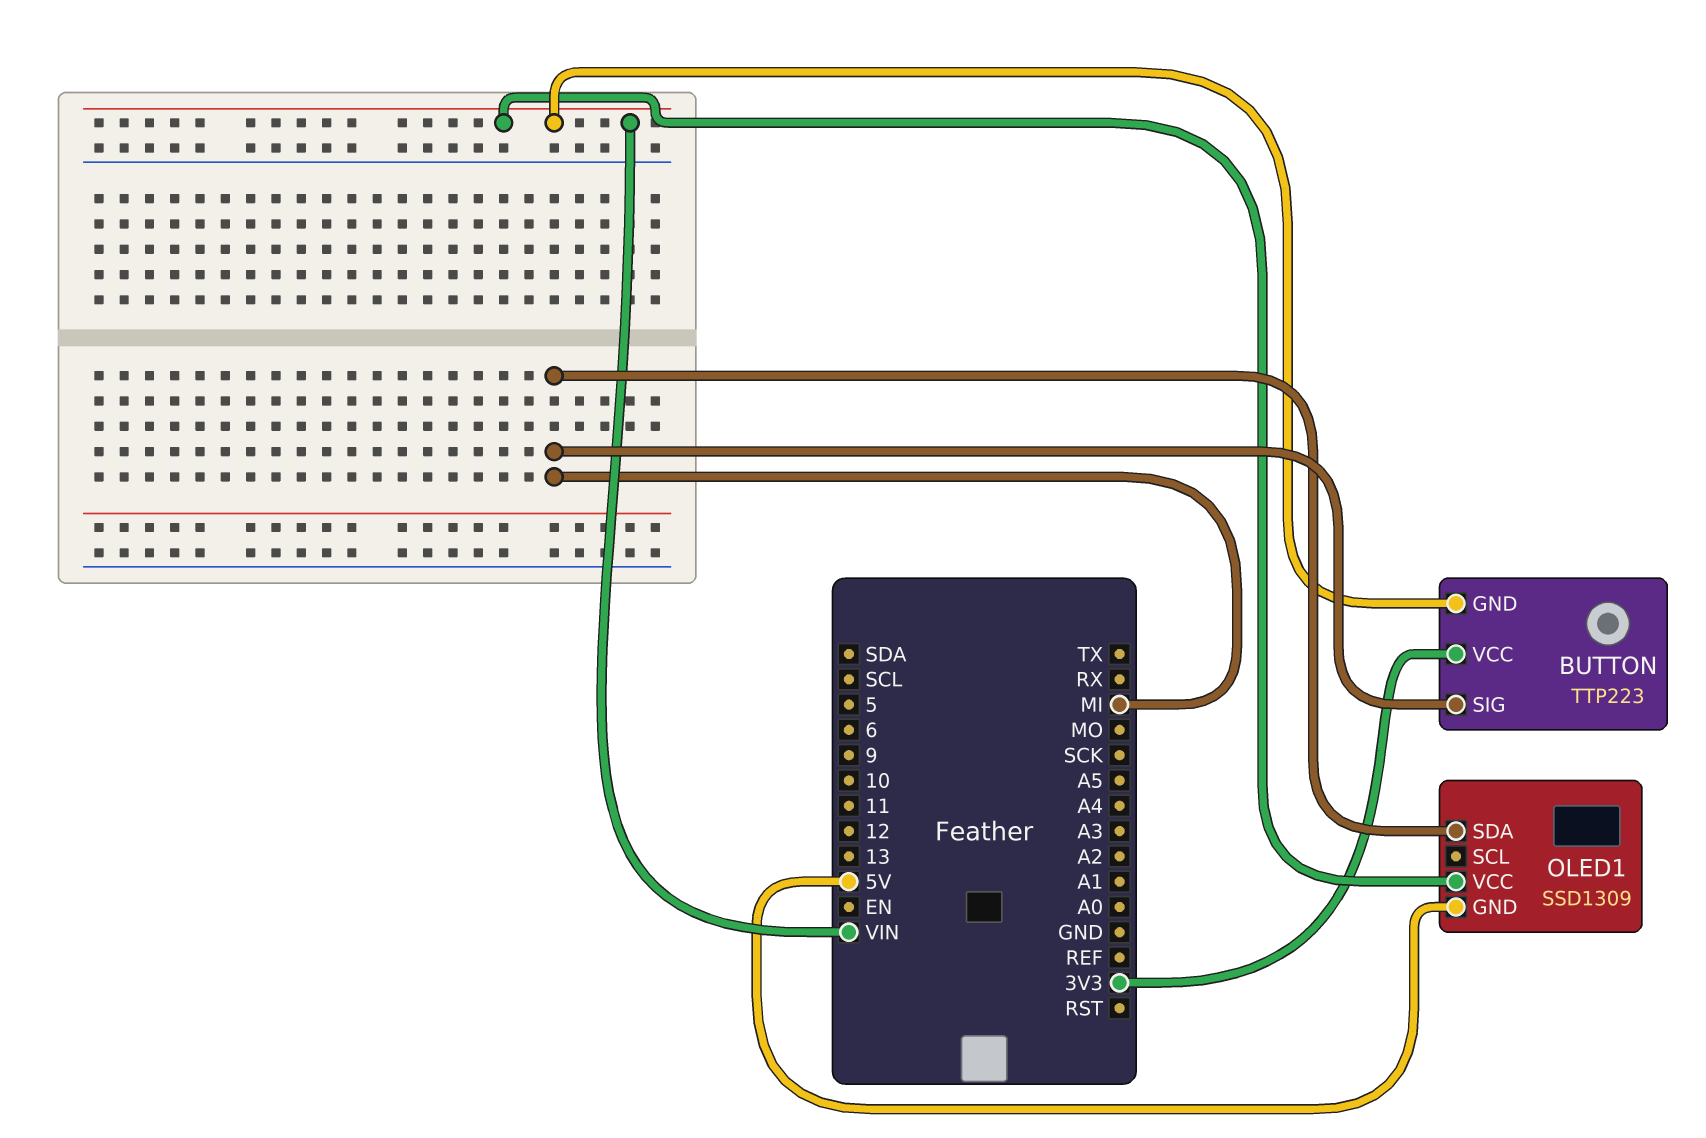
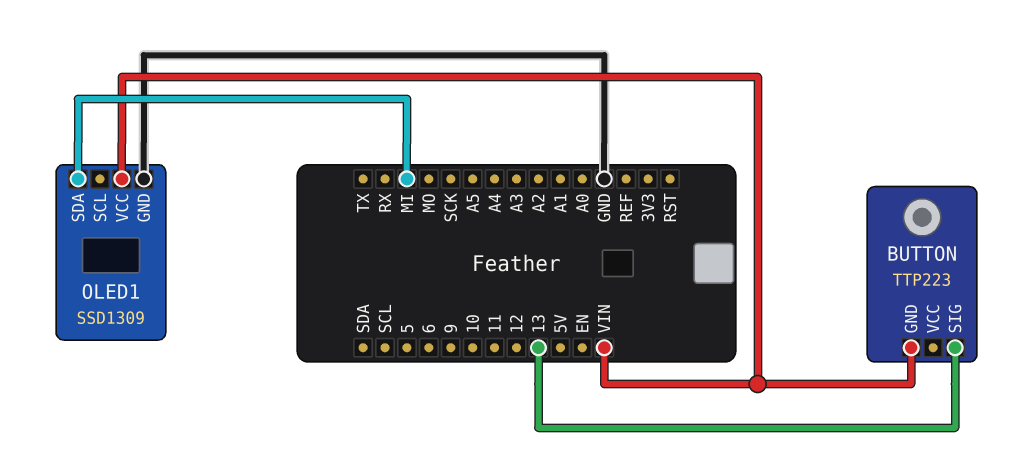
BUTTON pin SIG: MI -> 13
BUTTON pin VCC: 3V3 -> none
OLED1 pin GND: 5V -> GND

